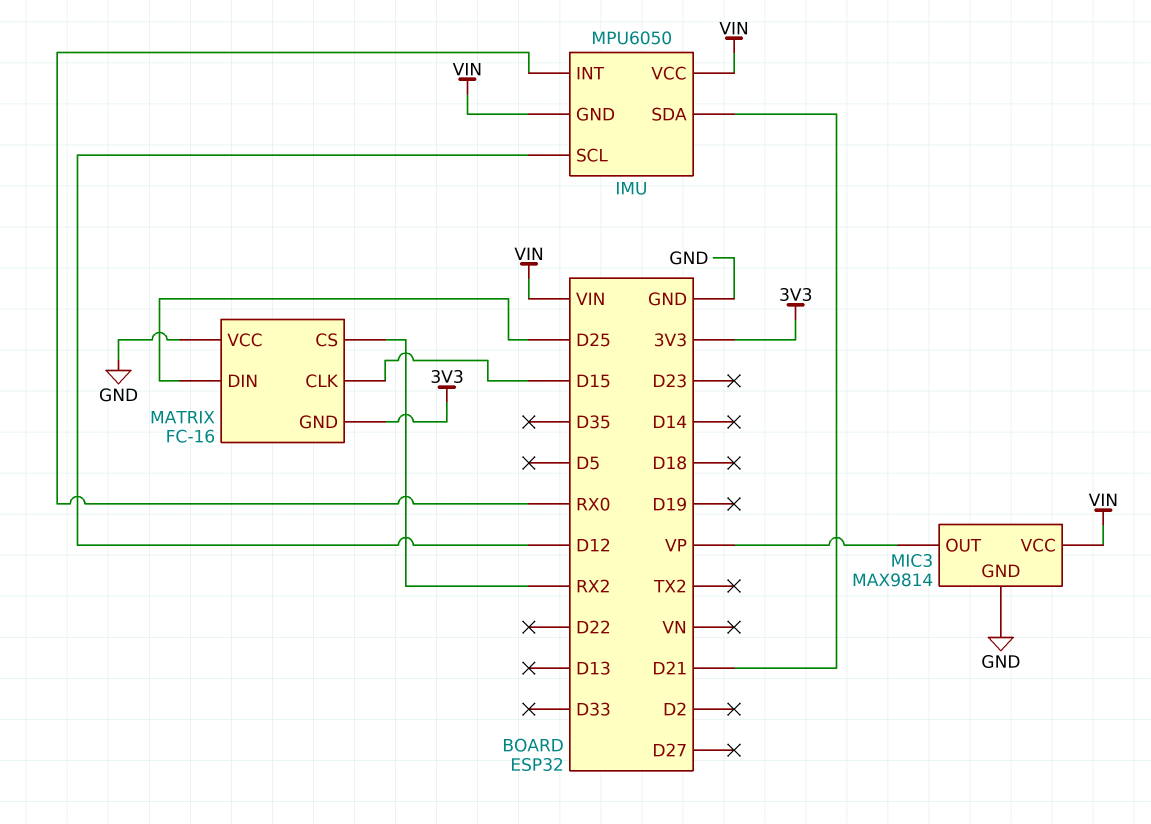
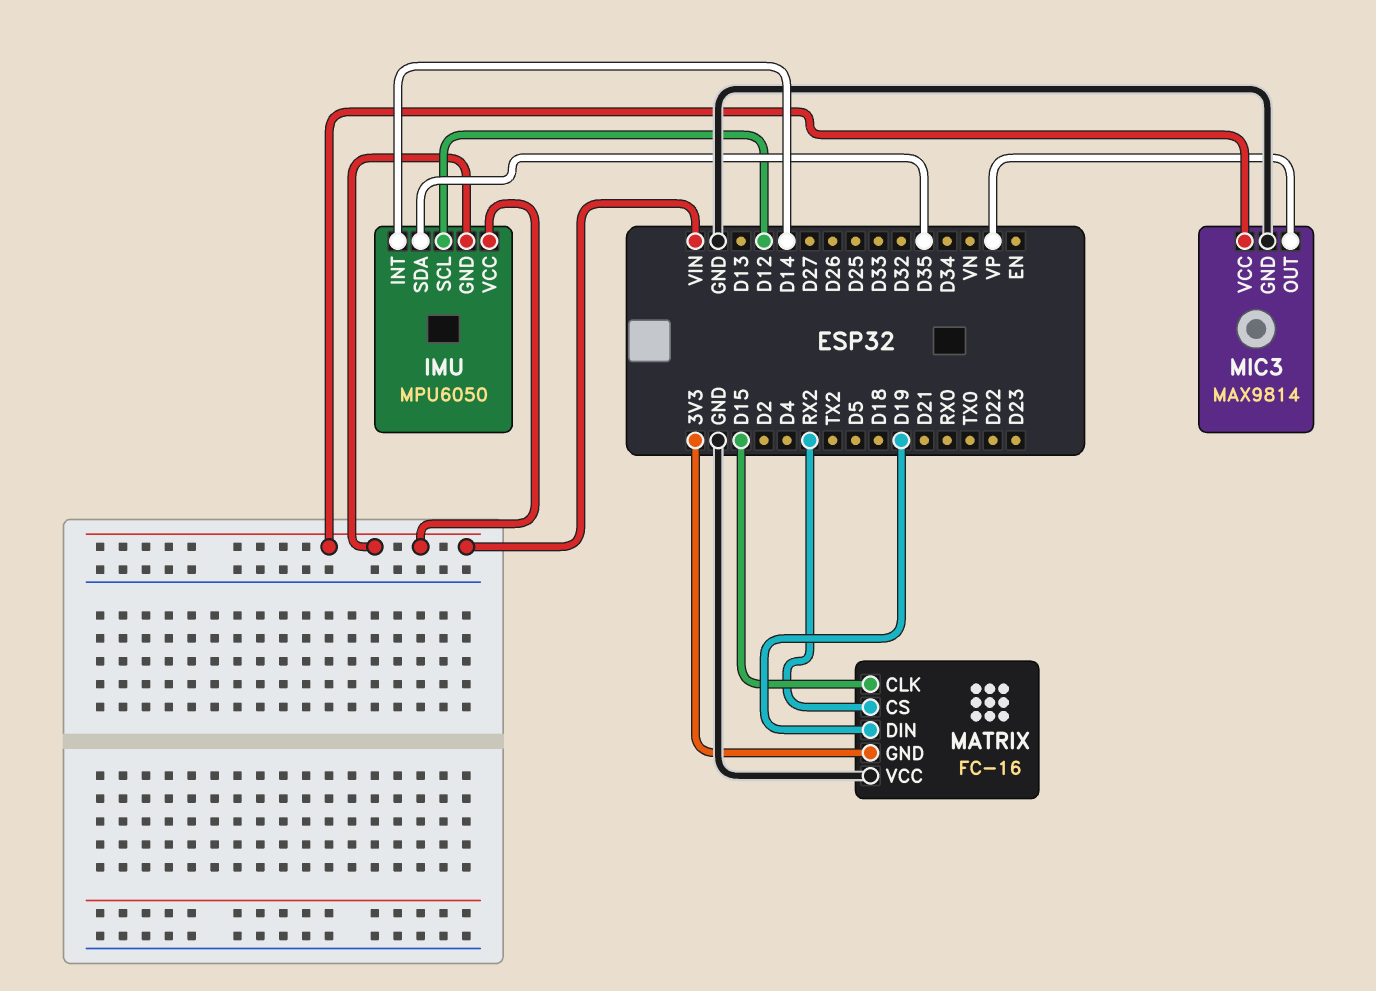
IMU pin INT: RX0 -> D14
IMU pin SDA: D21 -> D35
MATRIX pin DIN: D25 -> D19

